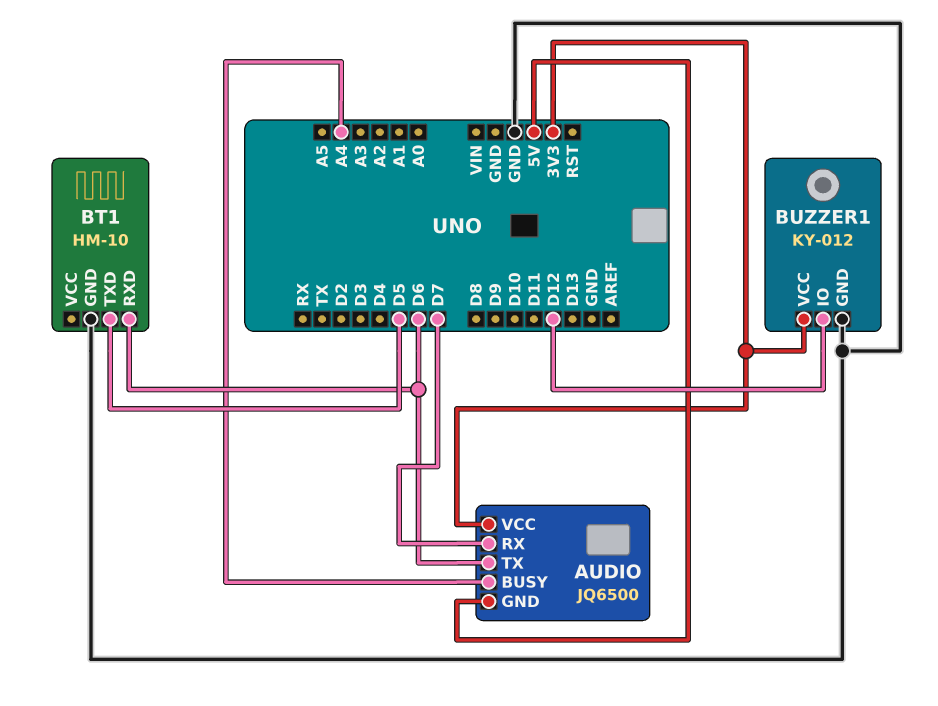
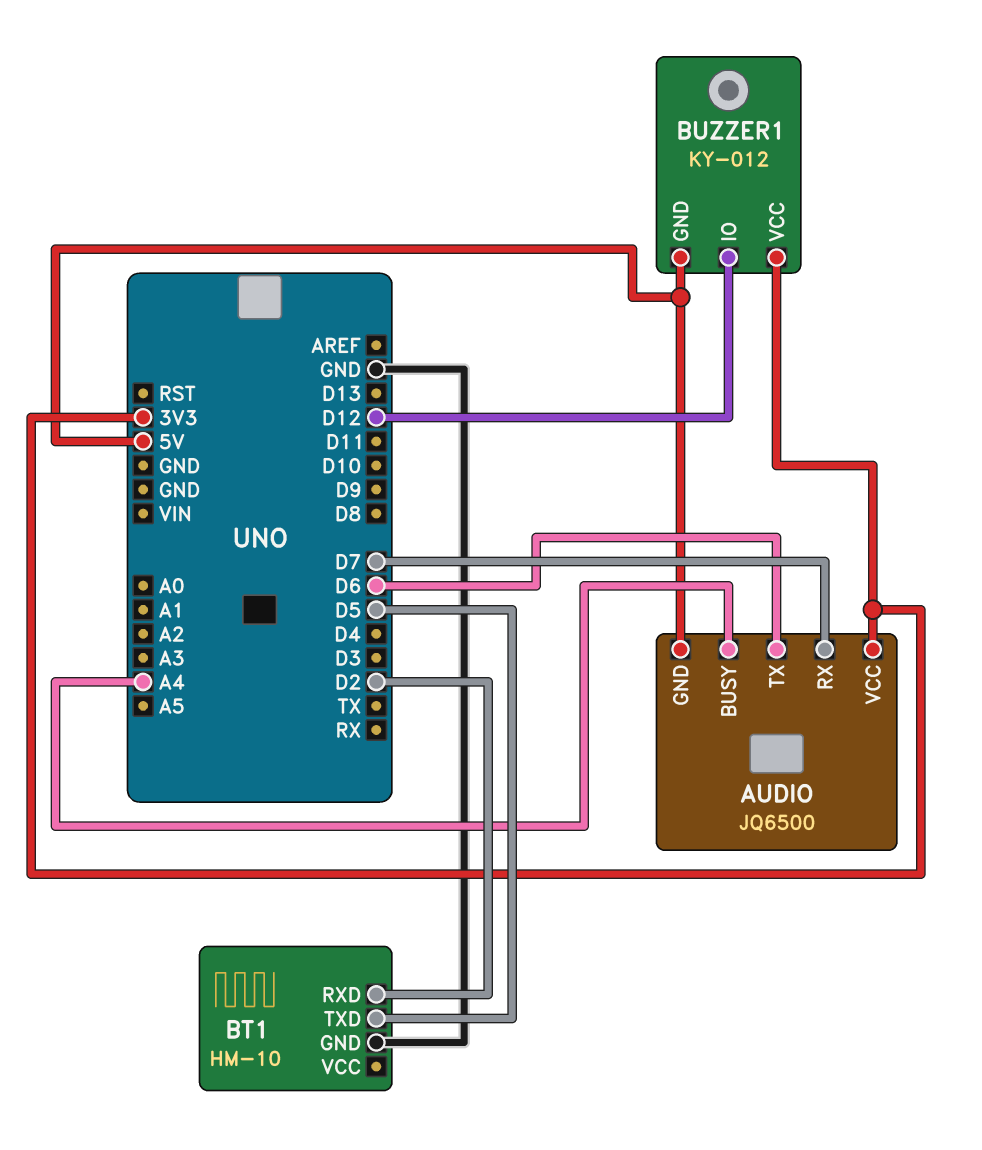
BT1 pin RXD: D6 -> D2
BUZZER1 pin GND: GND -> 5V

